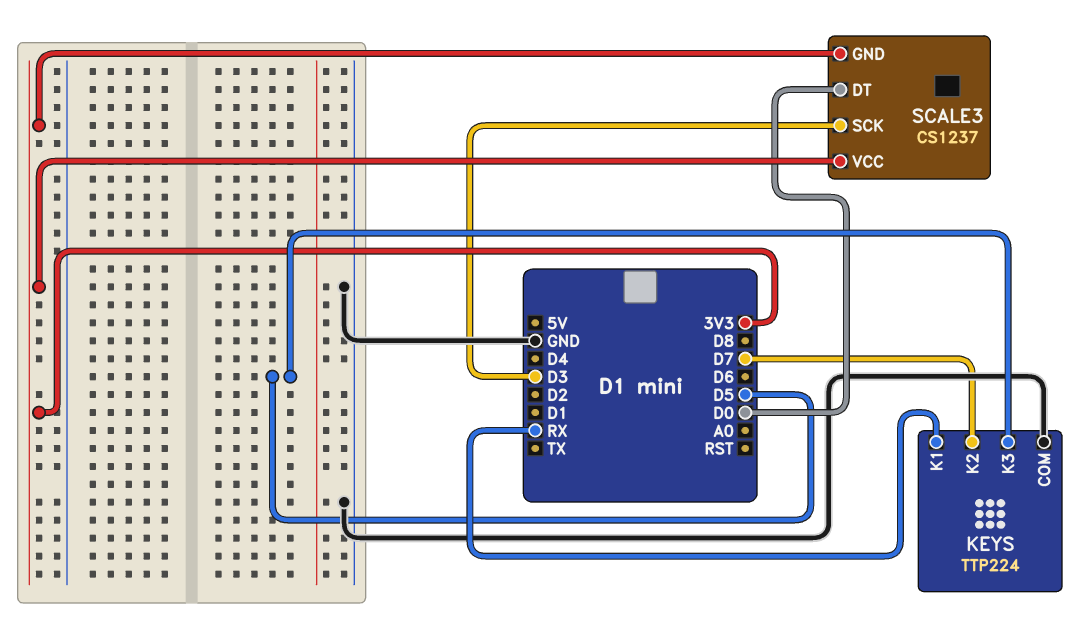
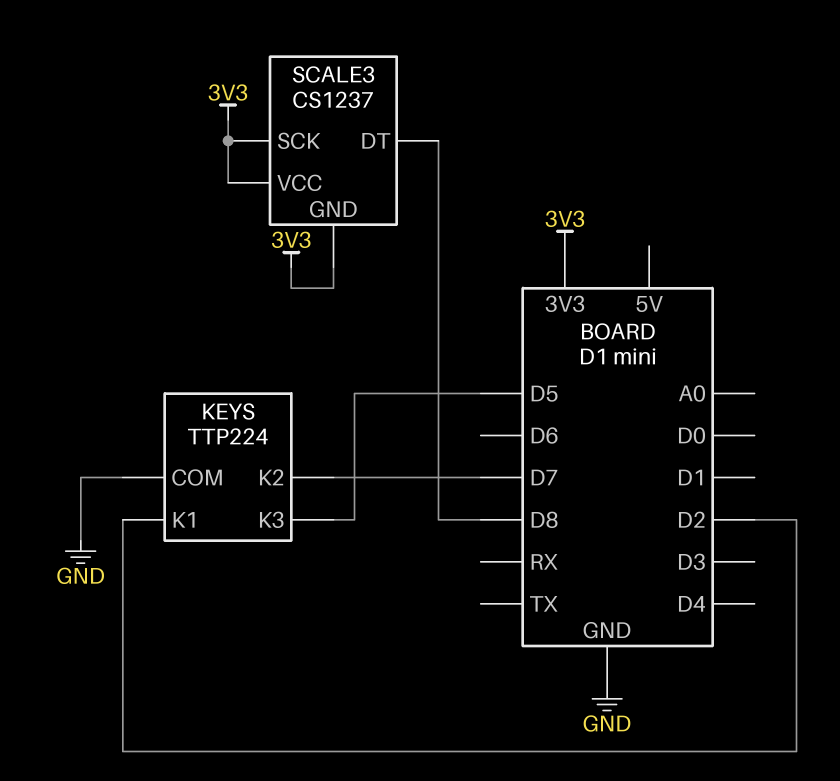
KEYS pin K1: RX -> D2
SCALE3 pin DT: D0 -> D8
SCALE3 pin SCK: D3 -> 3V3

